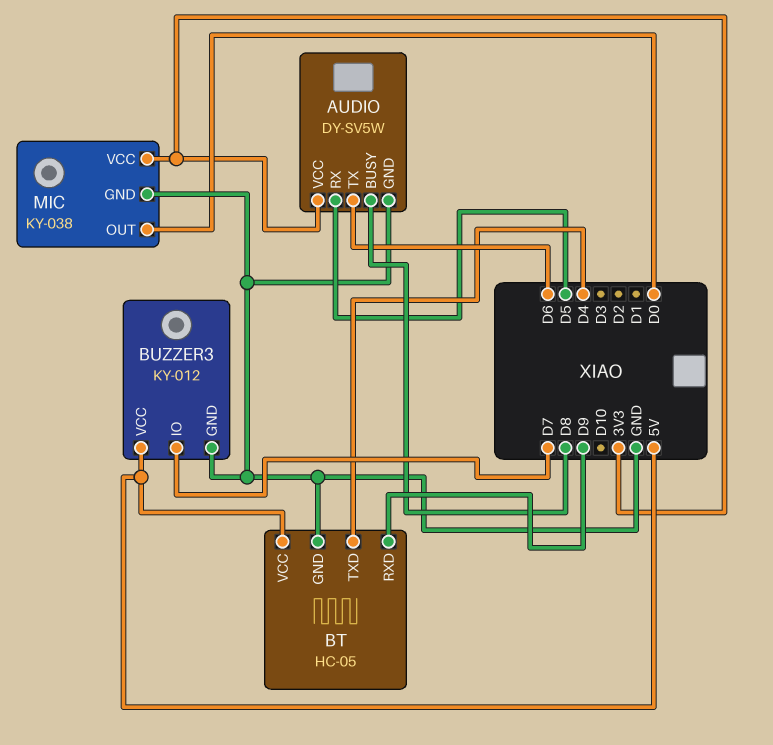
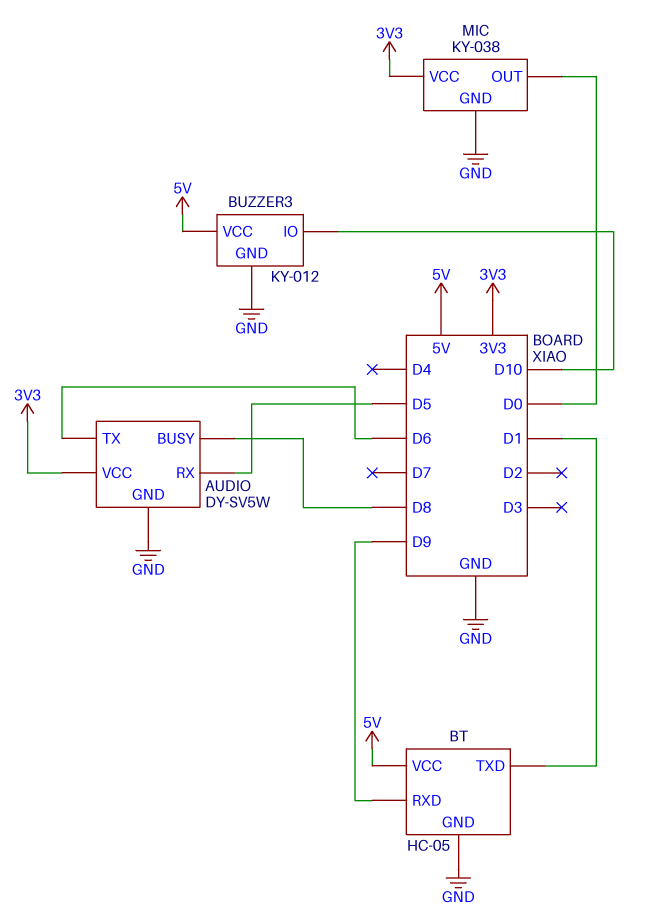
BT pin TXD: D4 -> D1
BUZZER3 pin IO: D7 -> D10

